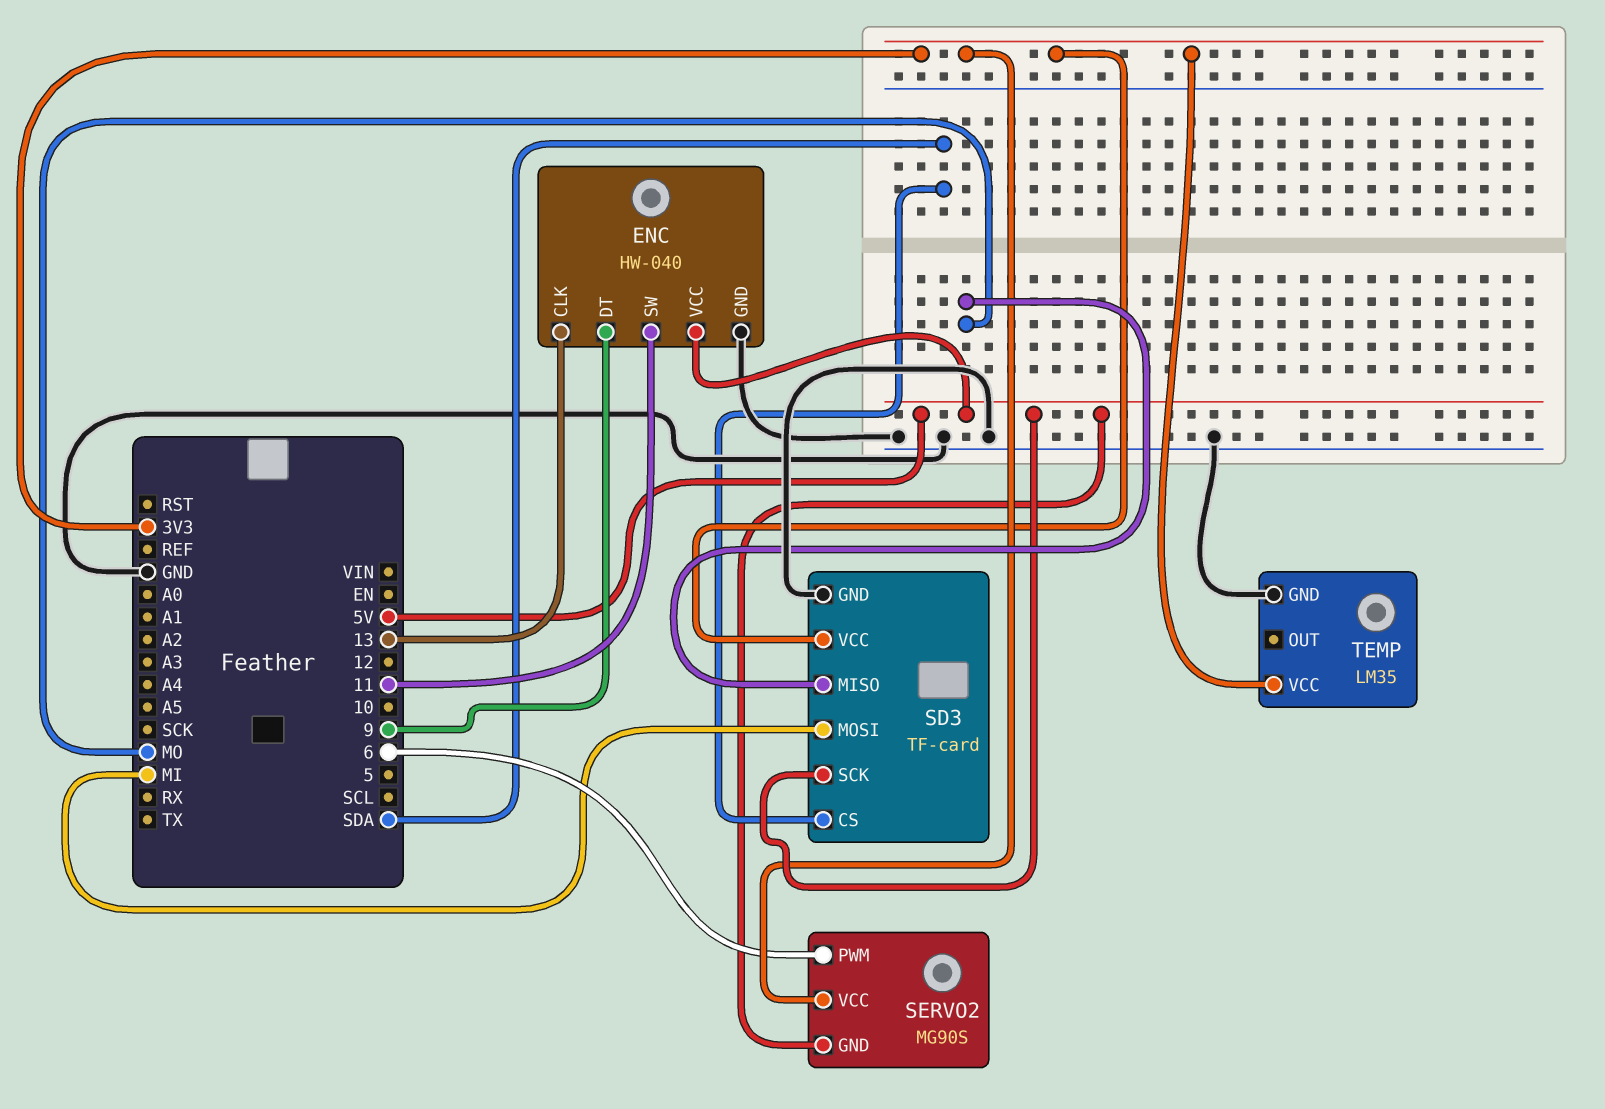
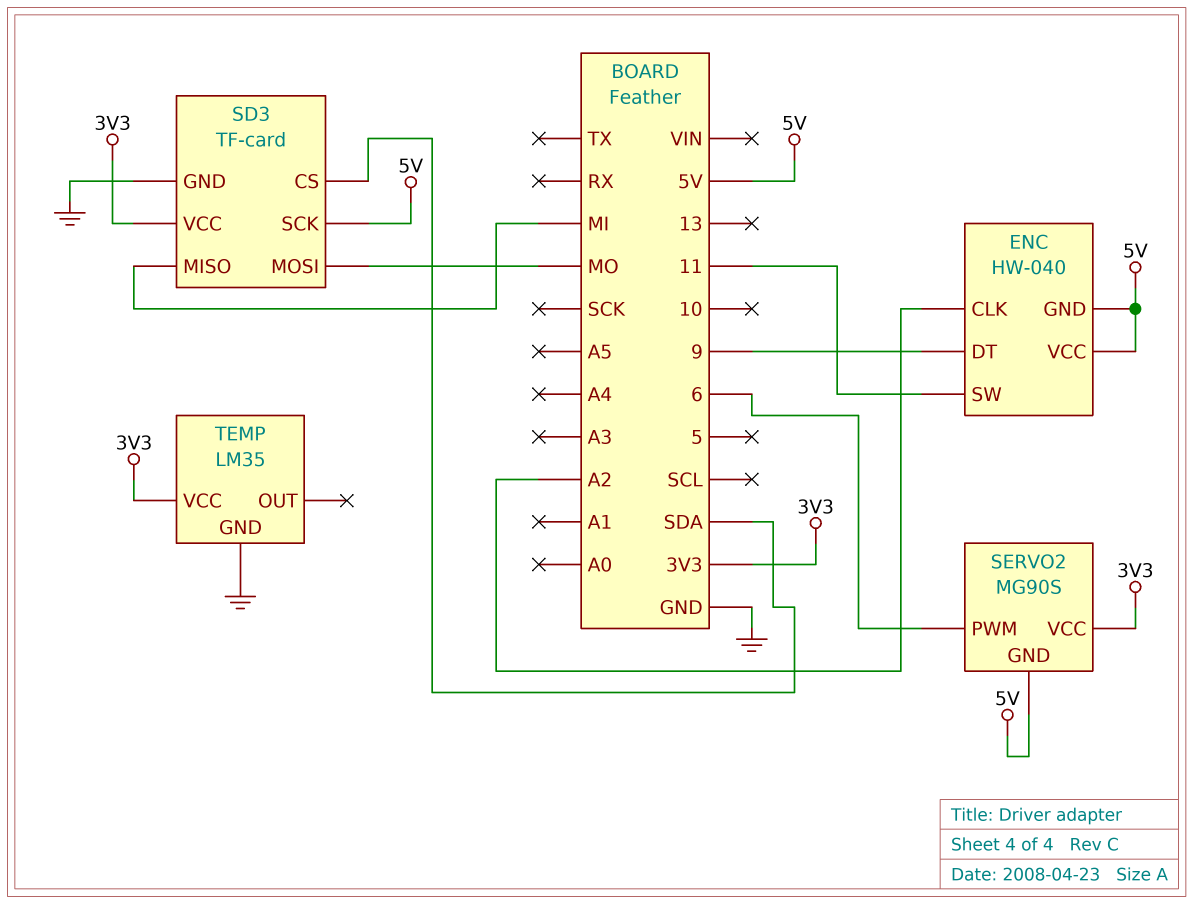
ENC pin CLK: 13 -> A2
ENC pin GND: GND -> 5V
SD3 pin MISO: MO -> MI
SD3 pin MOSI: MI -> MO

